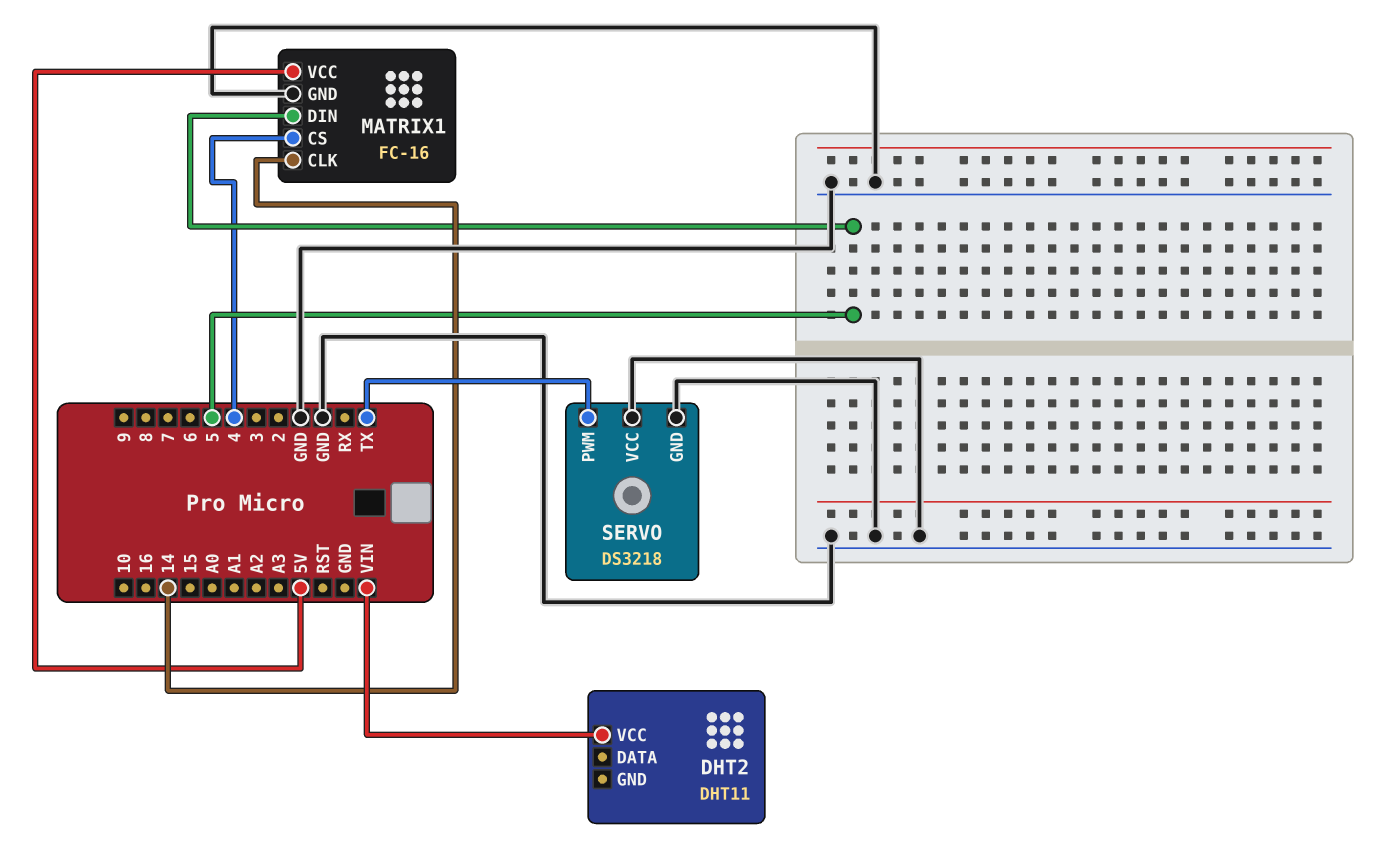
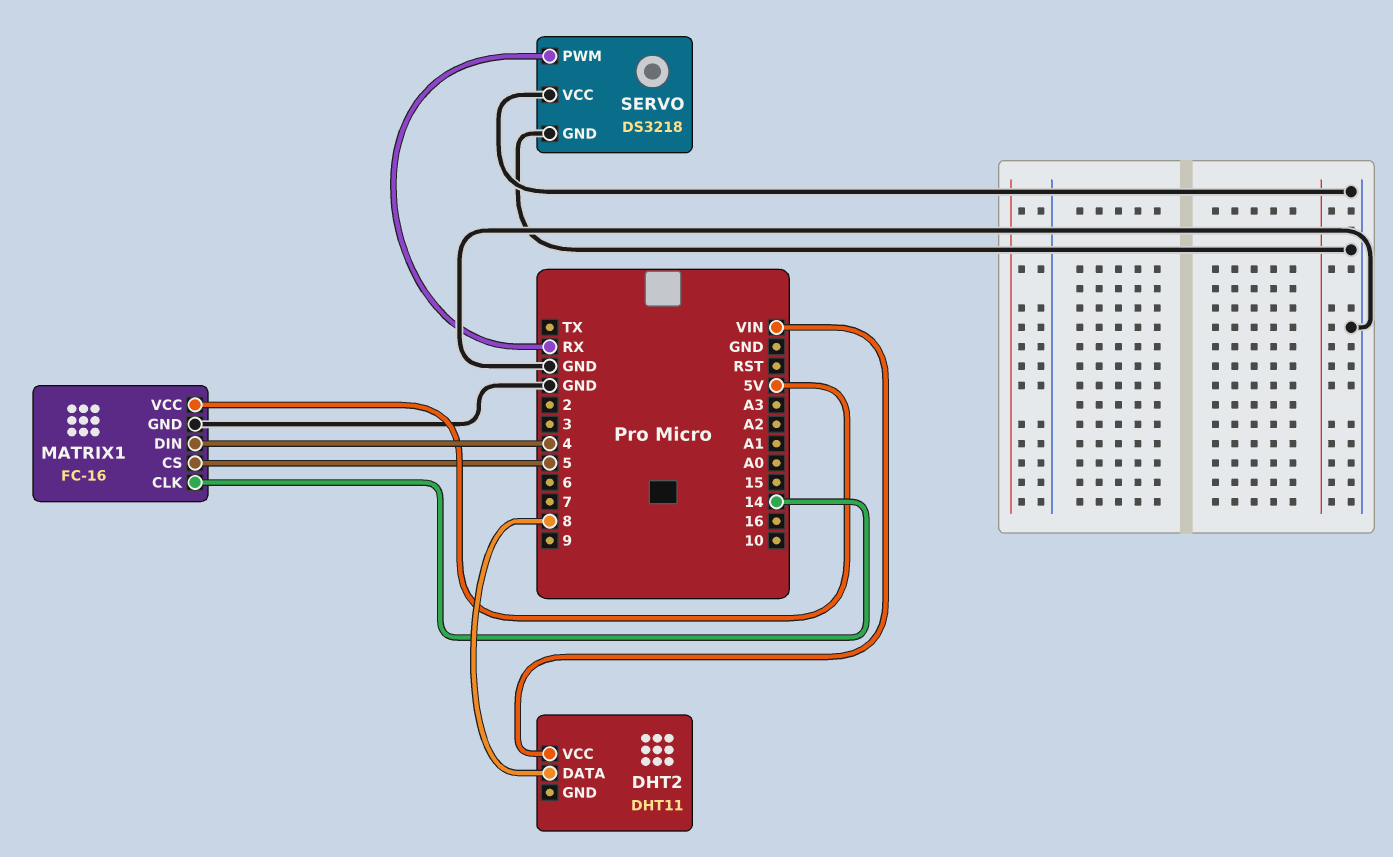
DHT2 pin DATA: none -> 8
MATRIX1 pin CS: 4 -> 5
MATRIX1 pin DIN: 5 -> 4
SERVO pin PWM: TX -> RX

